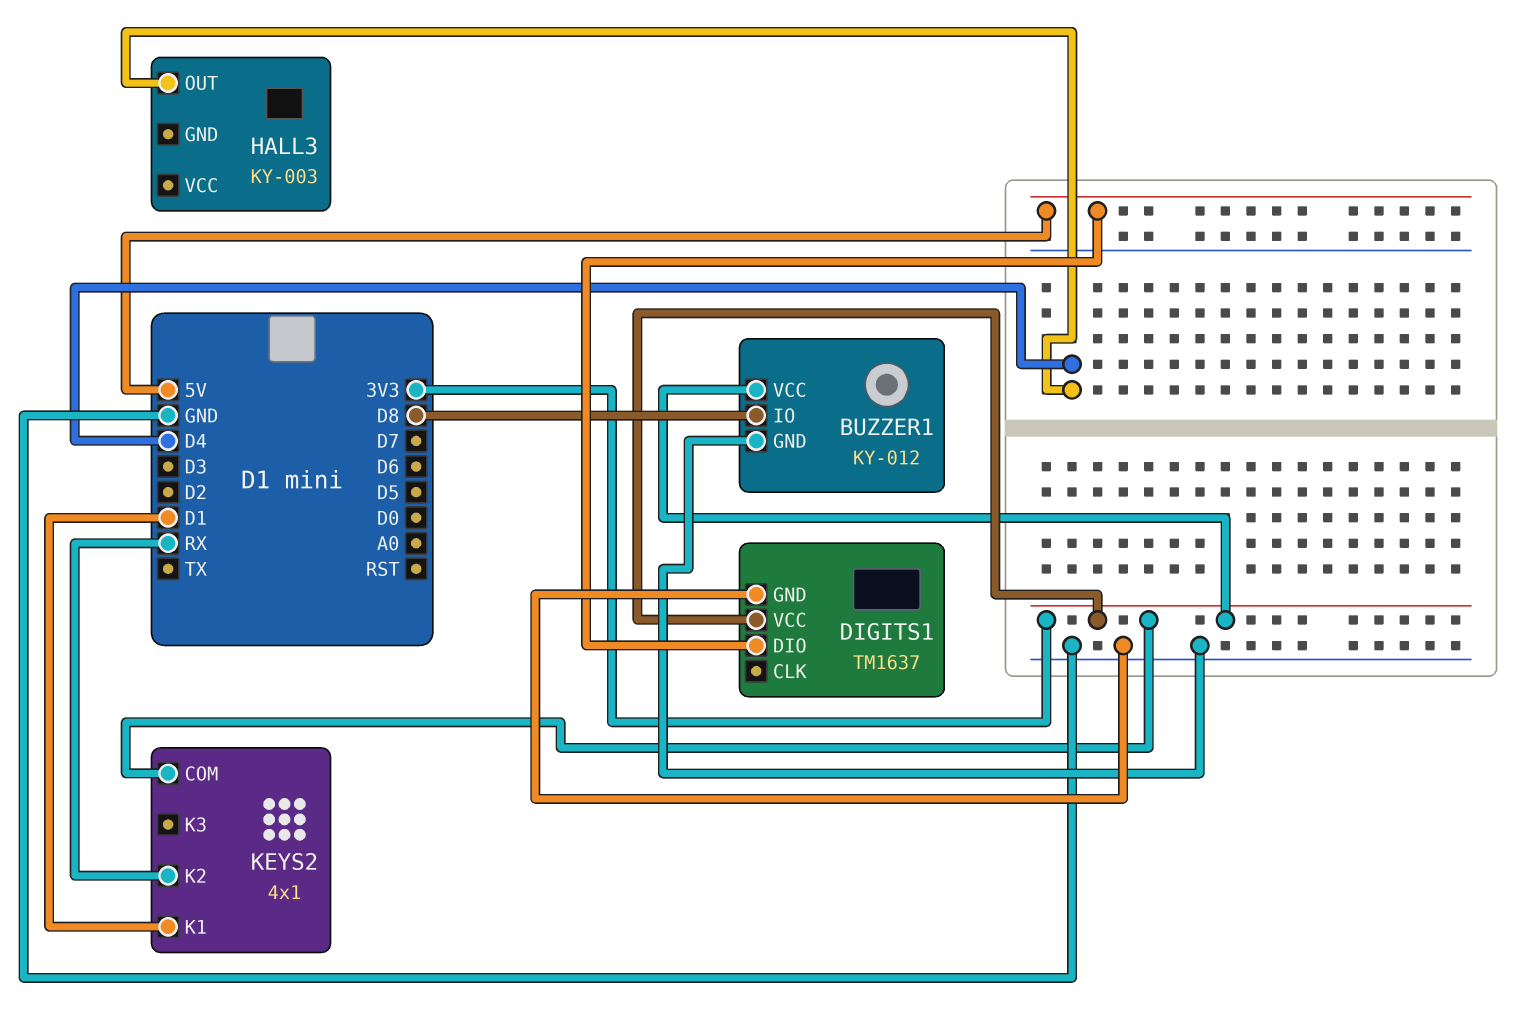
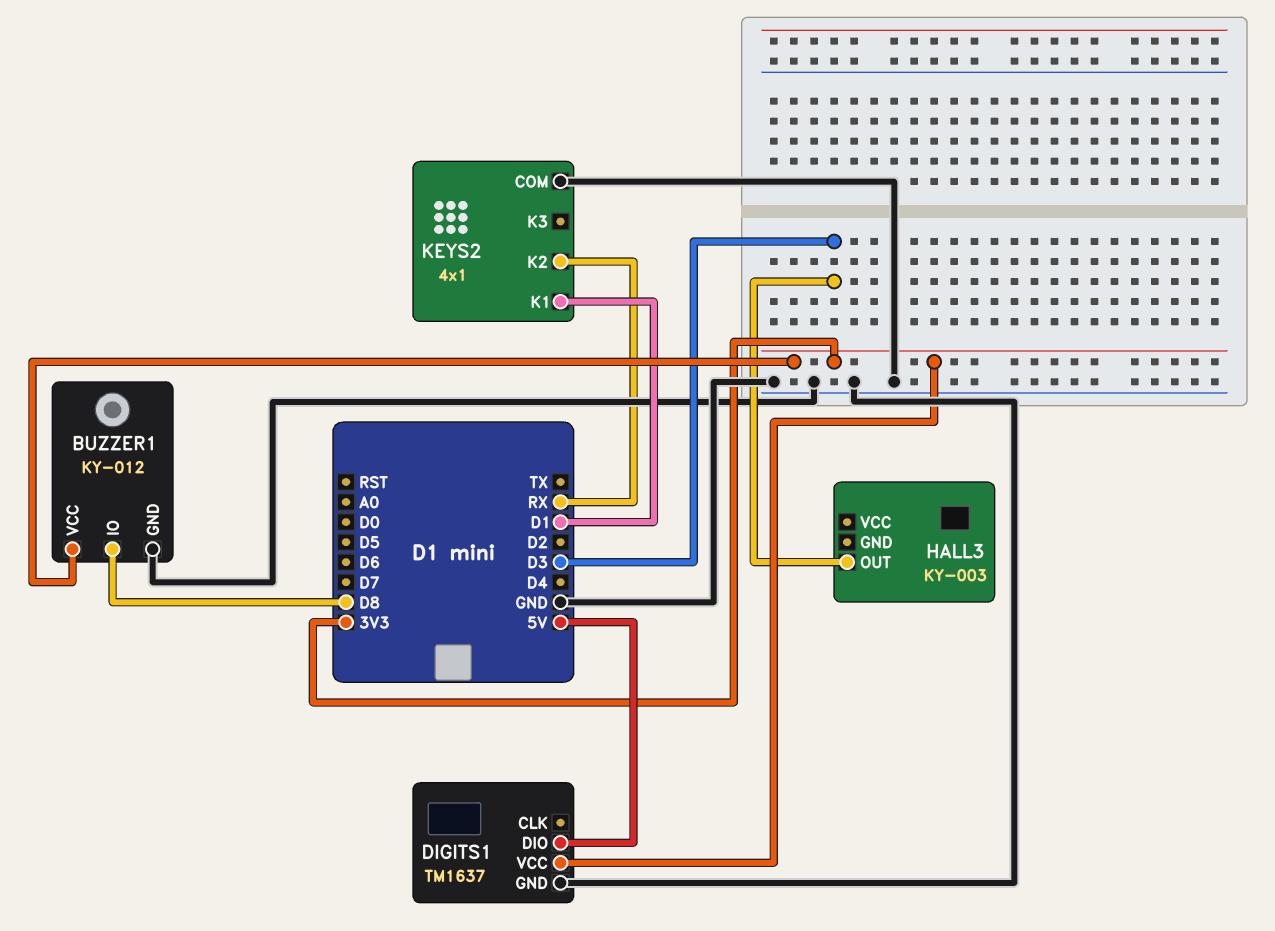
HALL3 pin OUT: D4 -> D3
KEYS2 pin COM: 3V3 -> GND

